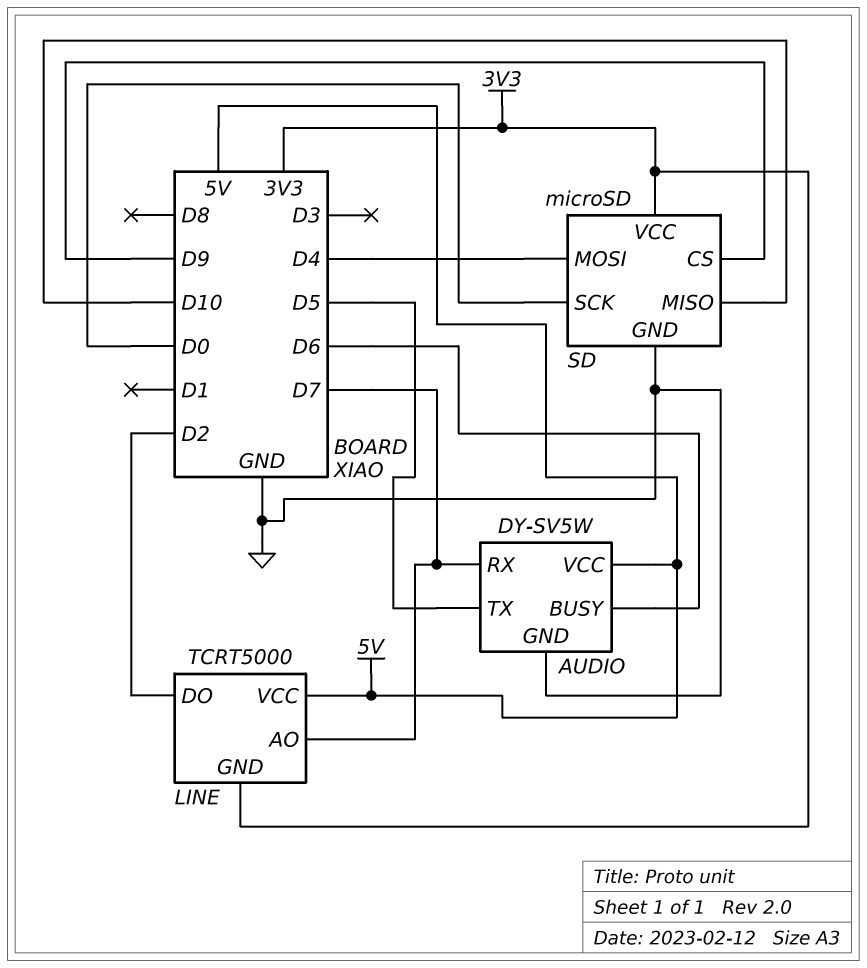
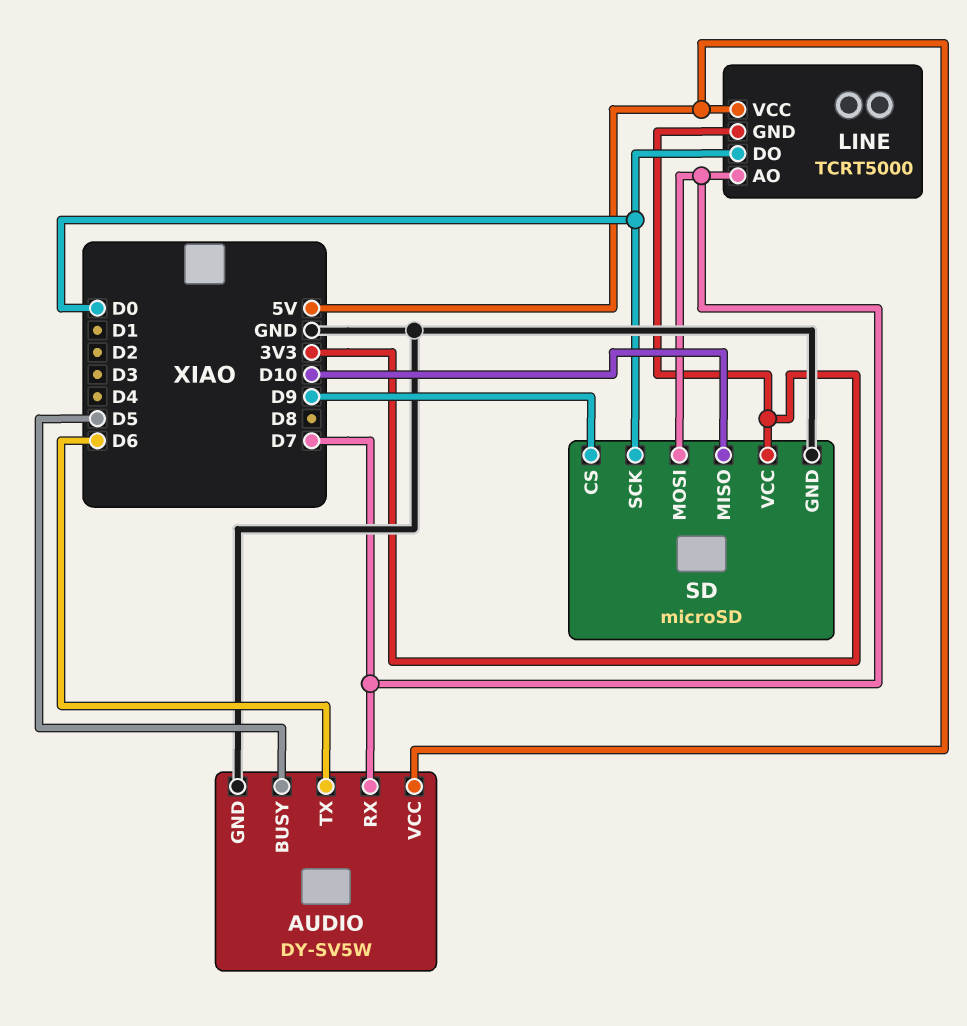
AUDIO pin BUSY: D6 -> D5
AUDIO pin TX: D5 -> D6
LINE pin DO: D2 -> D0
SD pin MOSI: D4 -> D7

